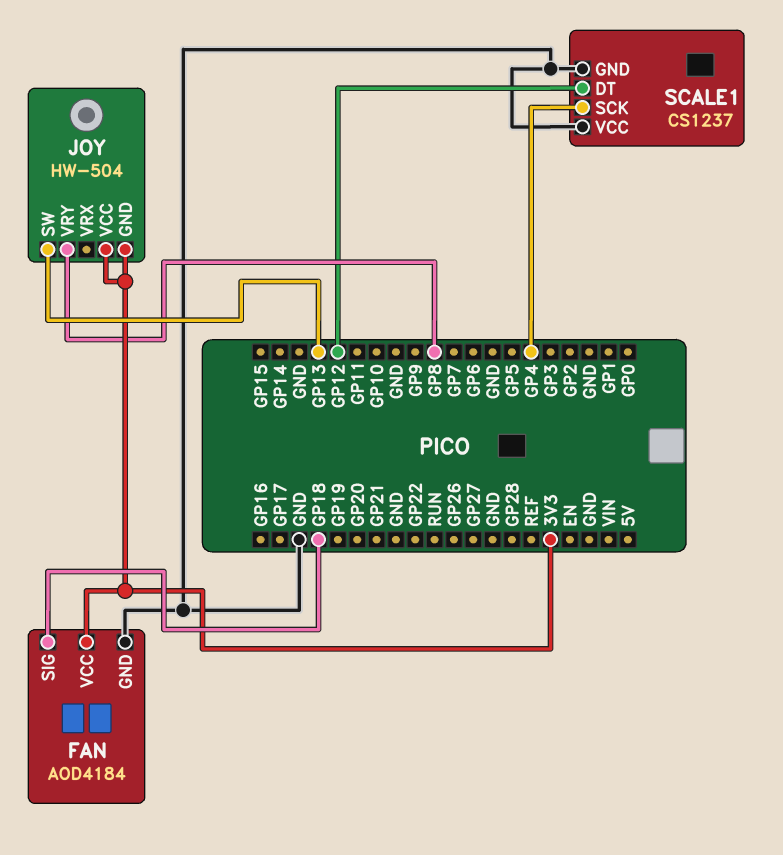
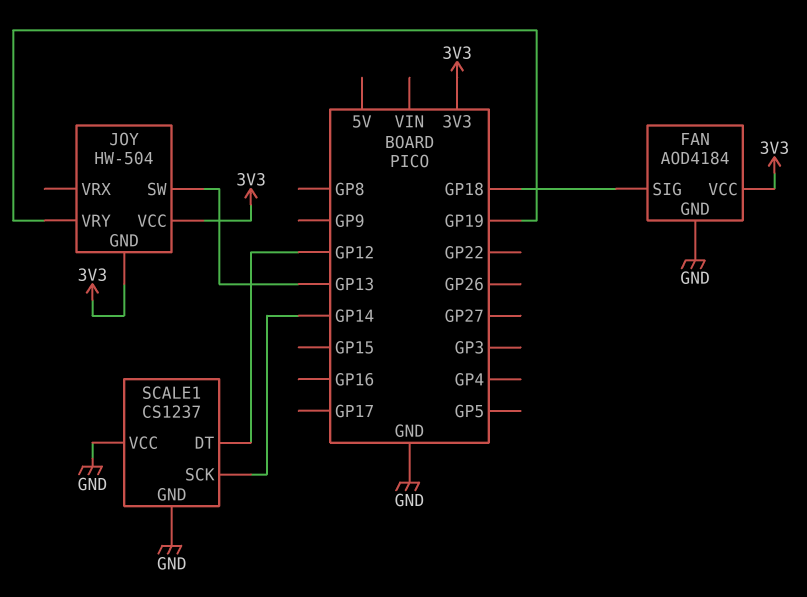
JOY pin VRY: GP8 -> GP19
SCALE1 pin SCK: GP4 -> GP14

